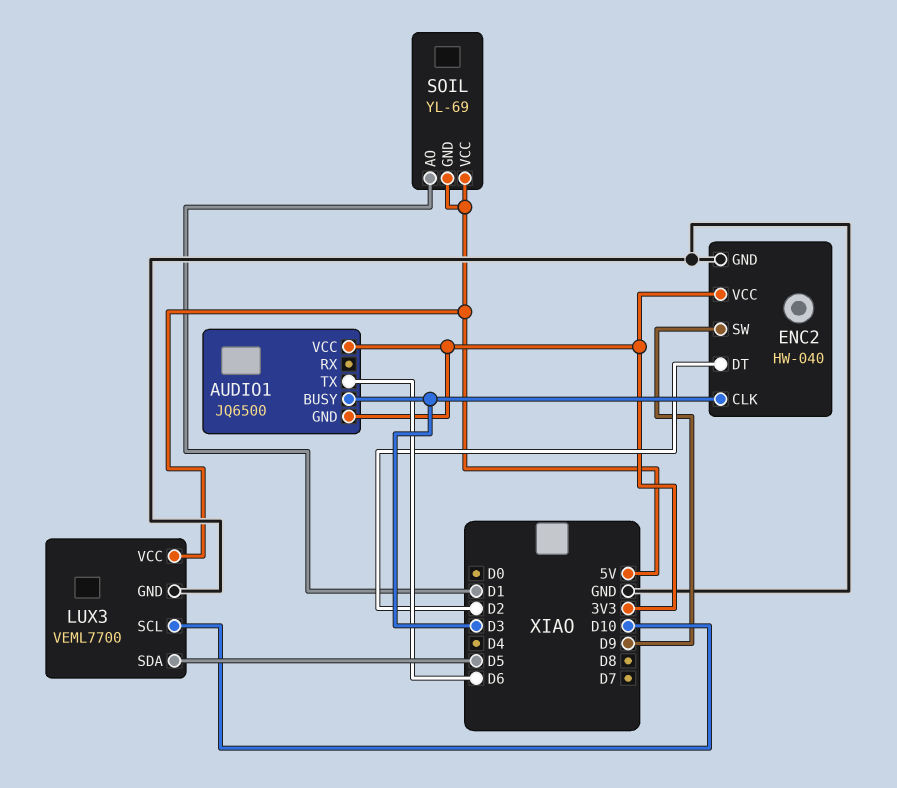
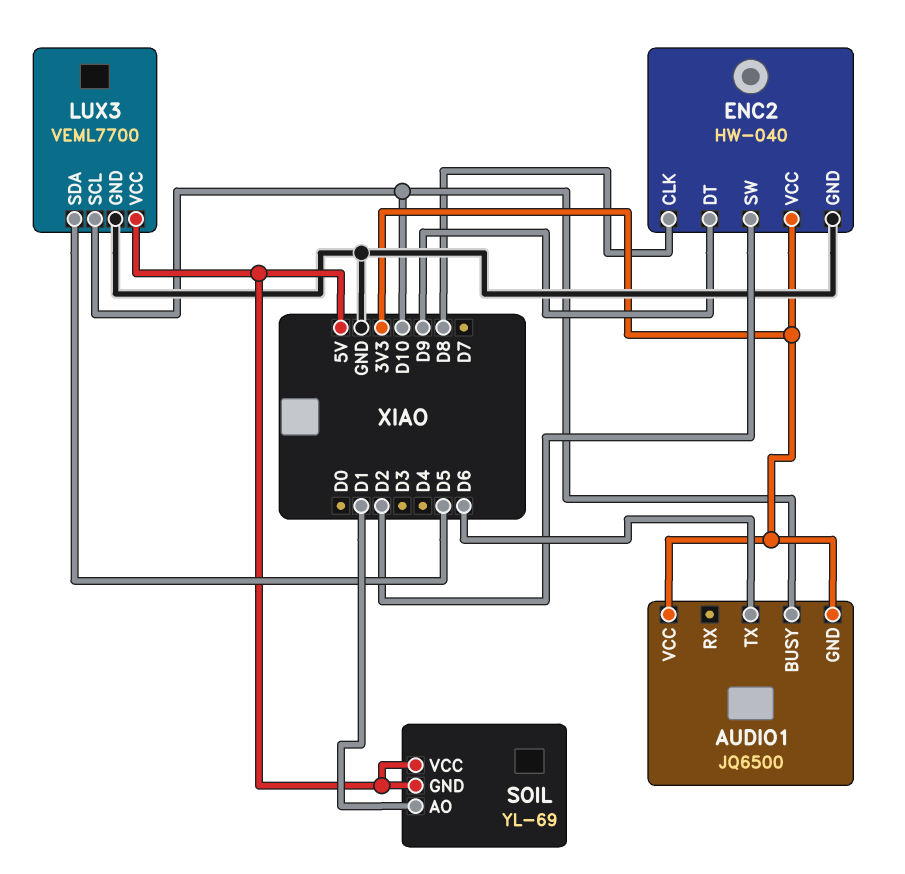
AUDIO1 pin BUSY: D3 -> D10
ENC2 pin CLK: D3 -> D8
ENC2 pin DT: D2 -> D9
ENC2 pin SW: D9 -> D2

